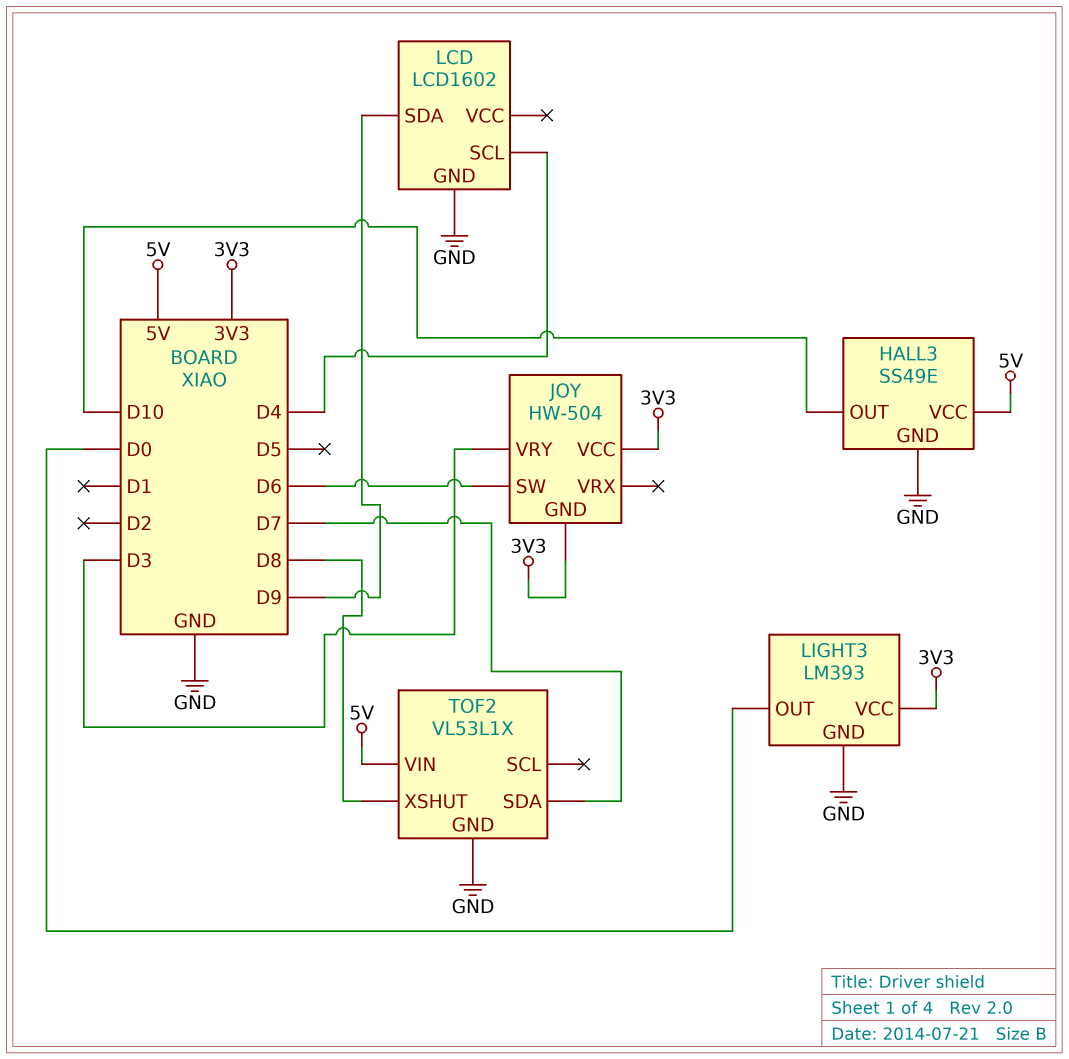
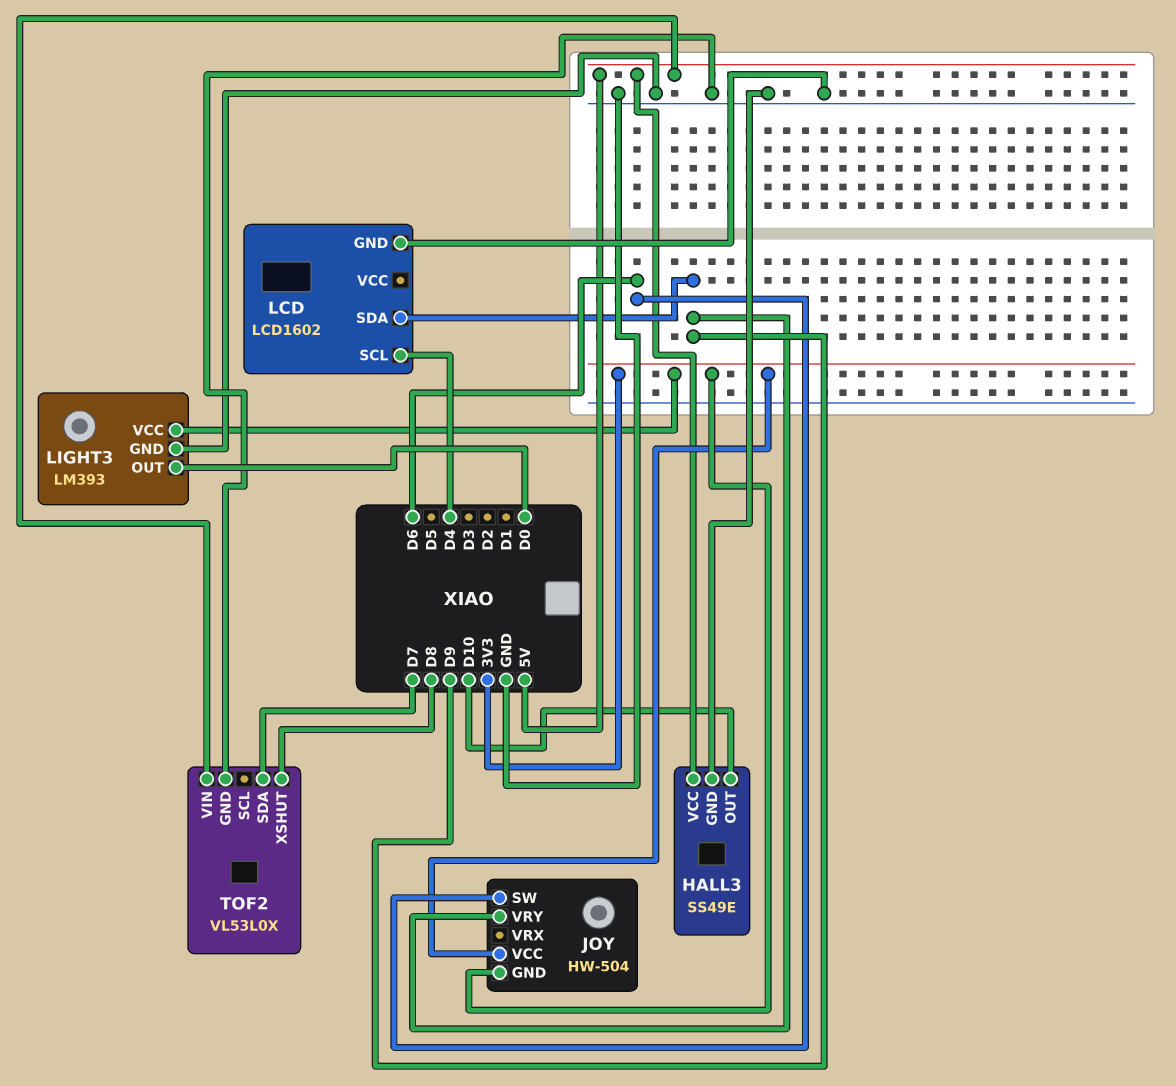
JOY pin VRY: D3 -> D9
TOF2: VL53L1X -> VL53L0X

